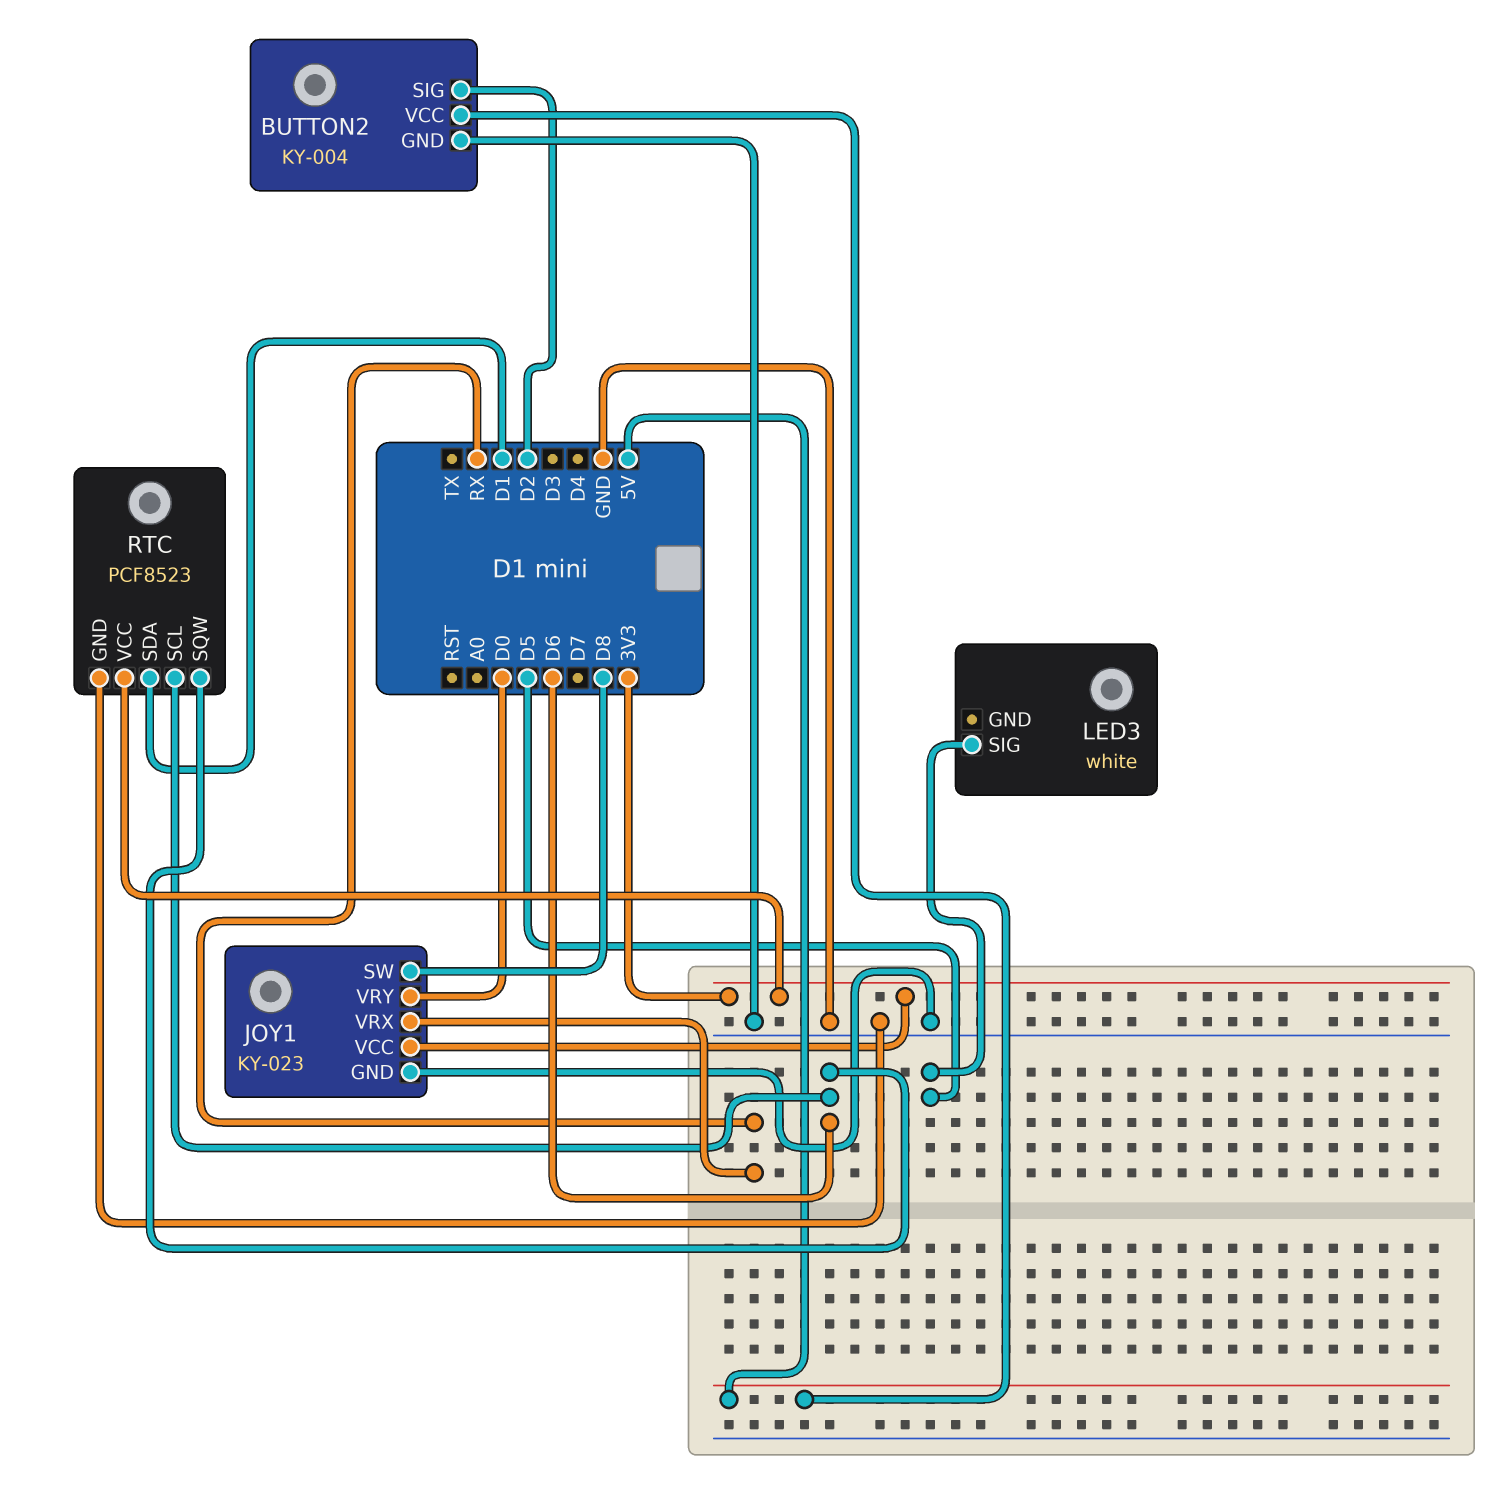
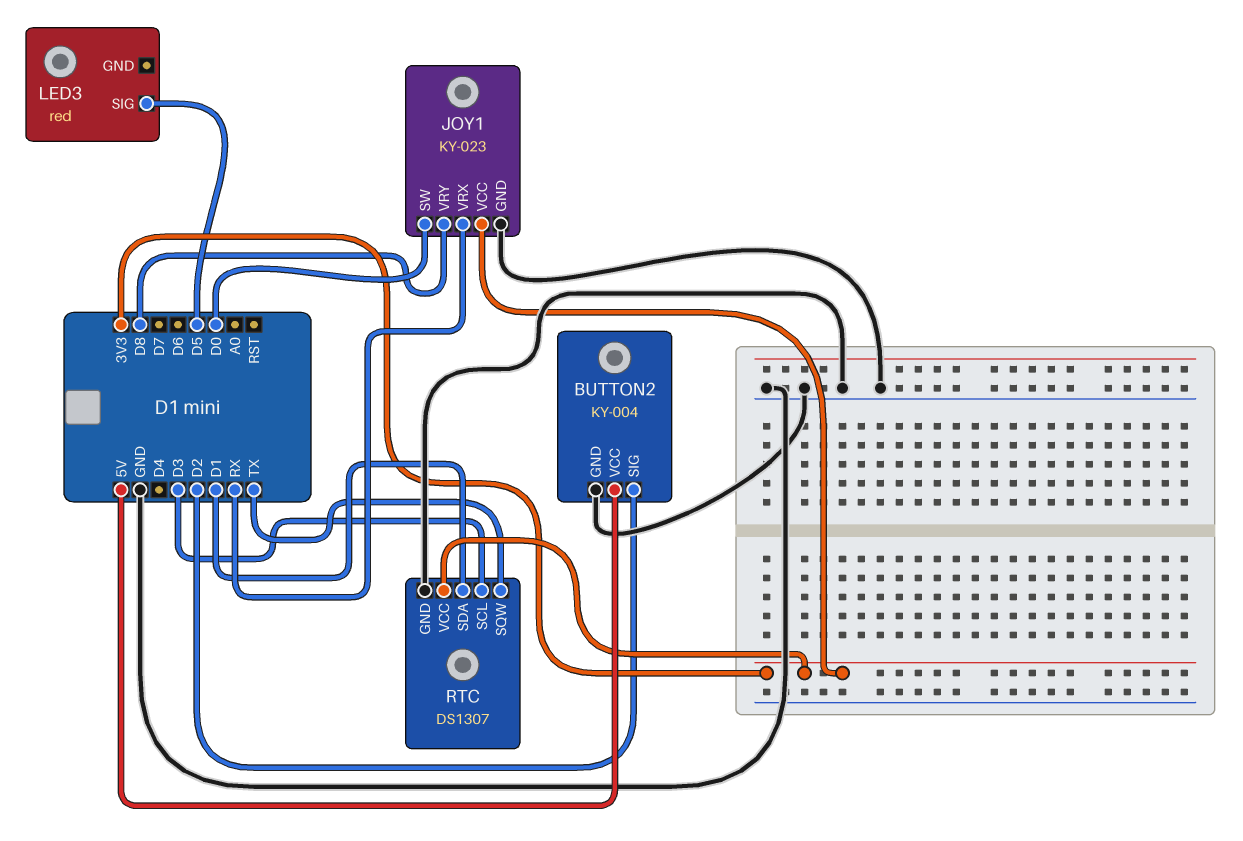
JOY1 pin SW: D8 -> D0
JOY1 pin VRY: D0 -> D8
LED3: white -> red
RTC: PCF8523 -> DS1307
RTC pin SCL: D6 -> D3
RTC pin SQW: D6 -> TX

